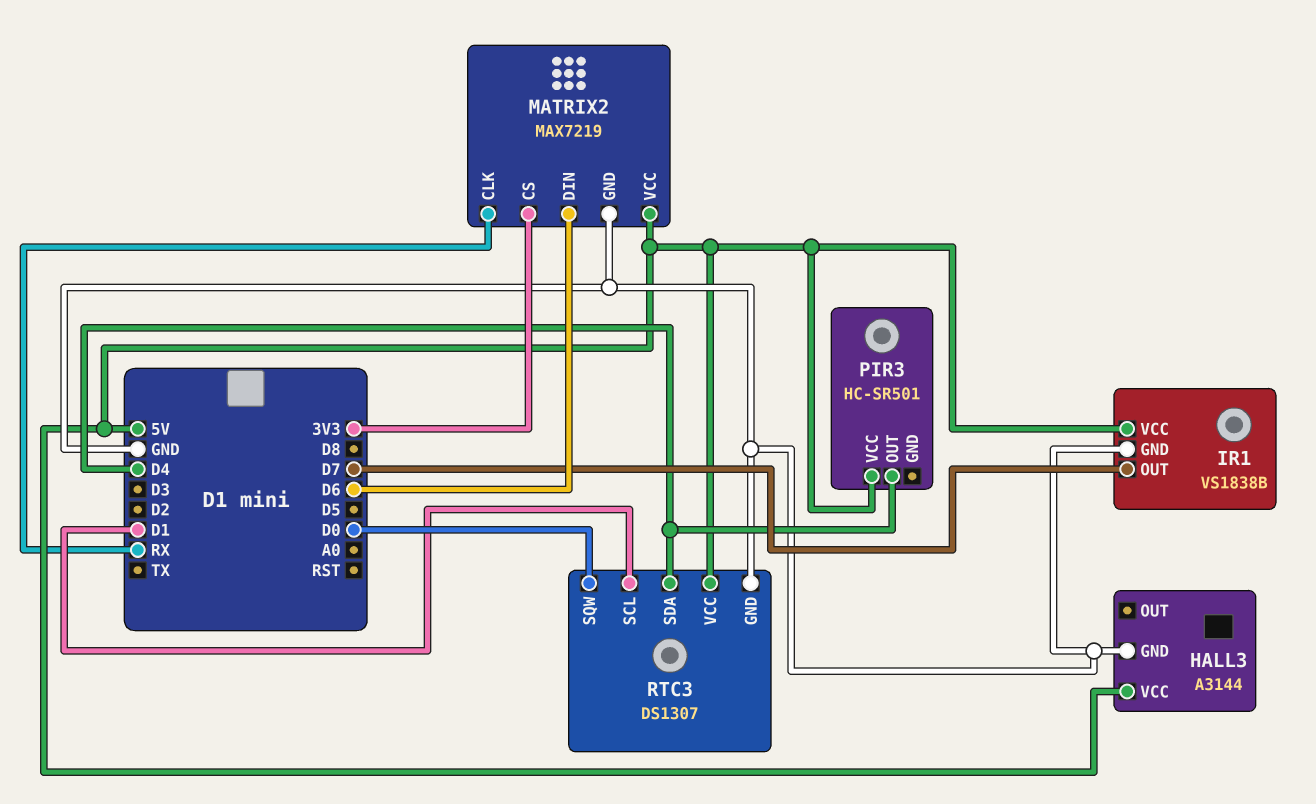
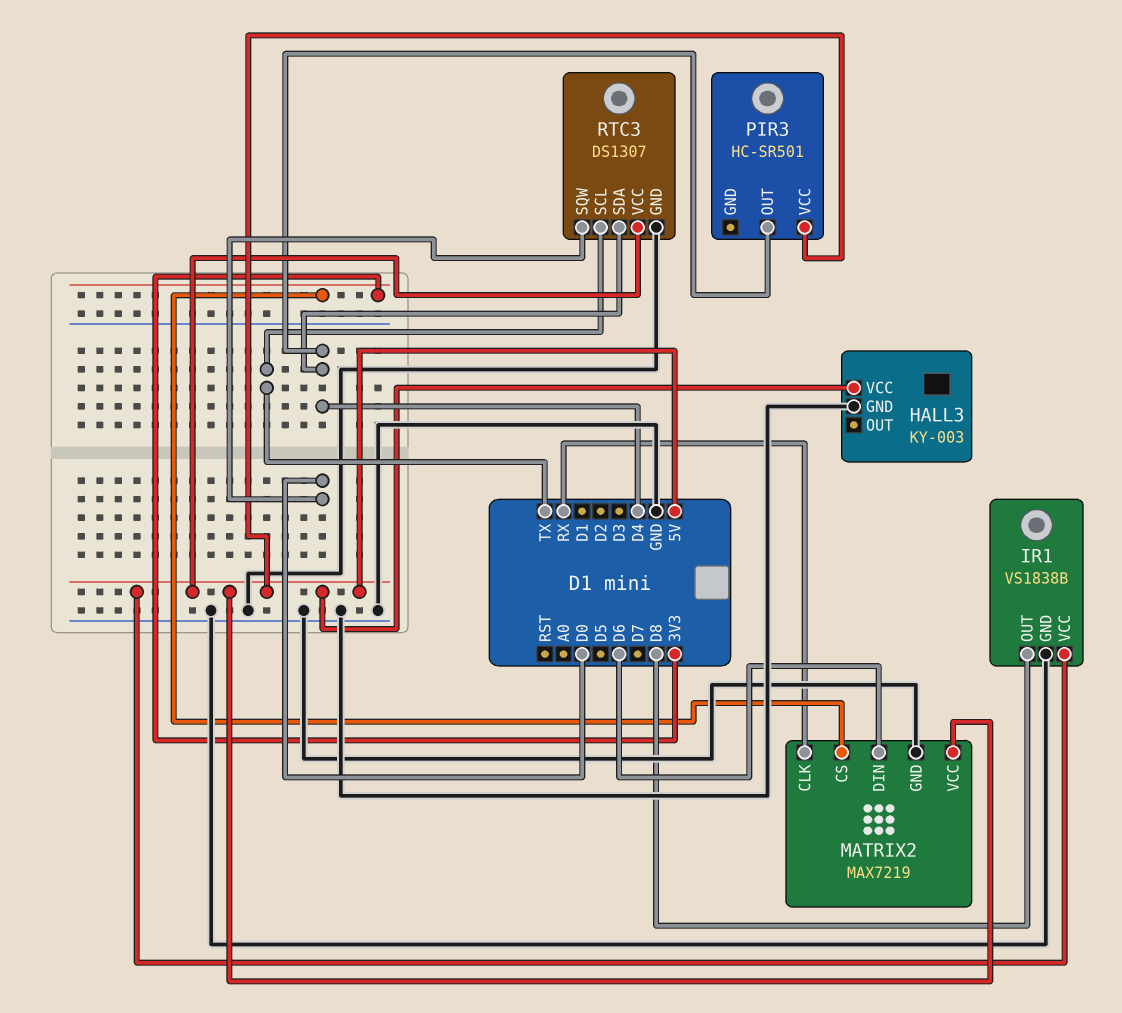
HALL3: A3144 -> KY-003
IR1 pin OUT: D7 -> D8
RTC3 pin SCL: D1 -> TX

